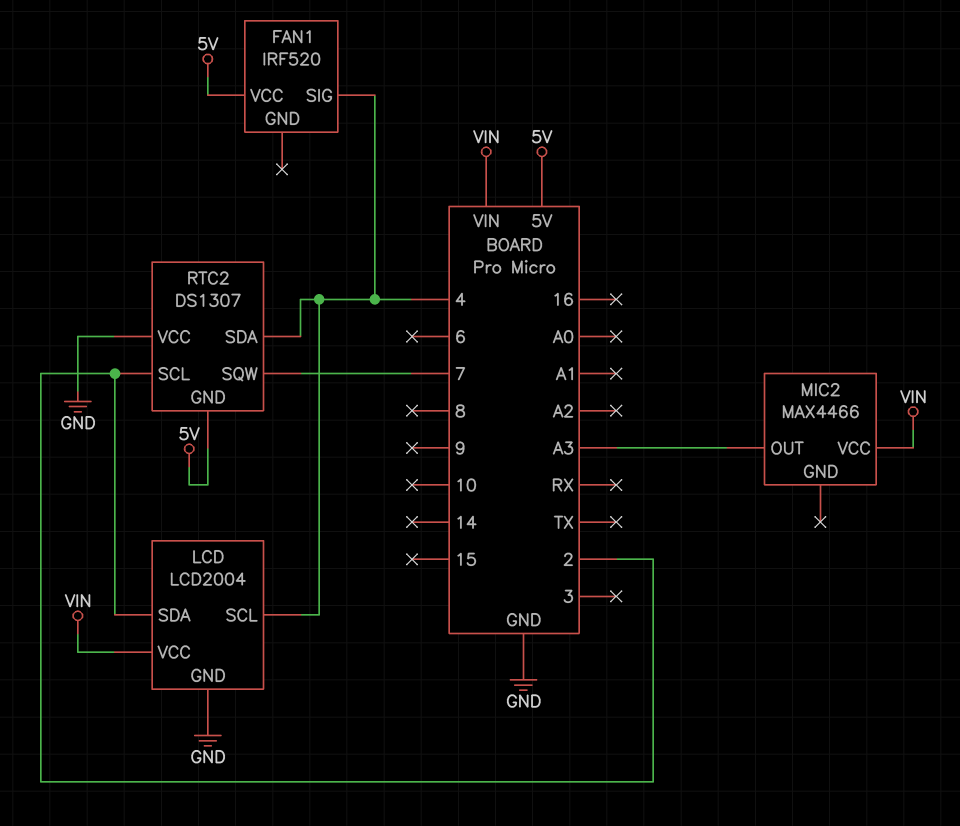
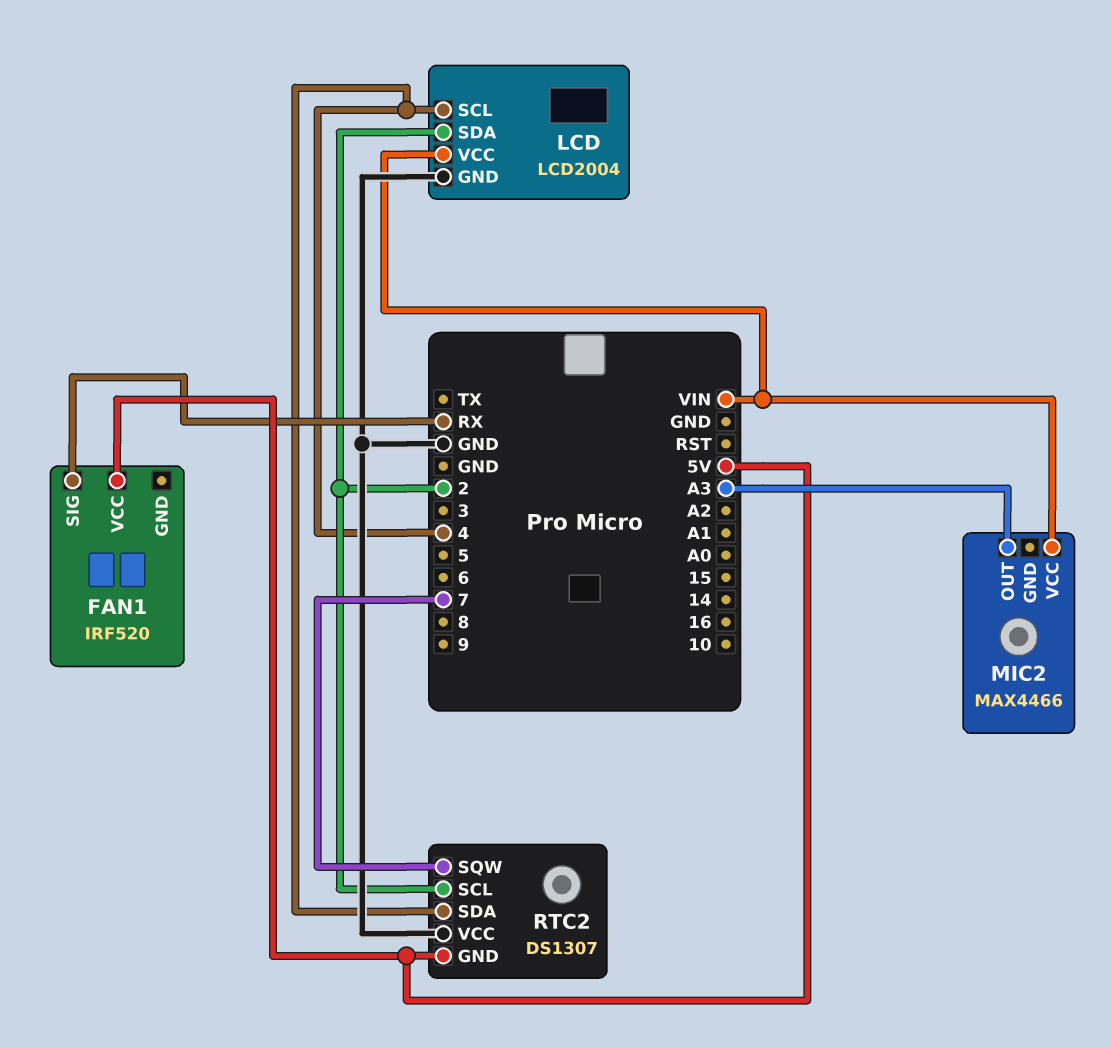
FAN1 pin SIG: 4 -> RX

